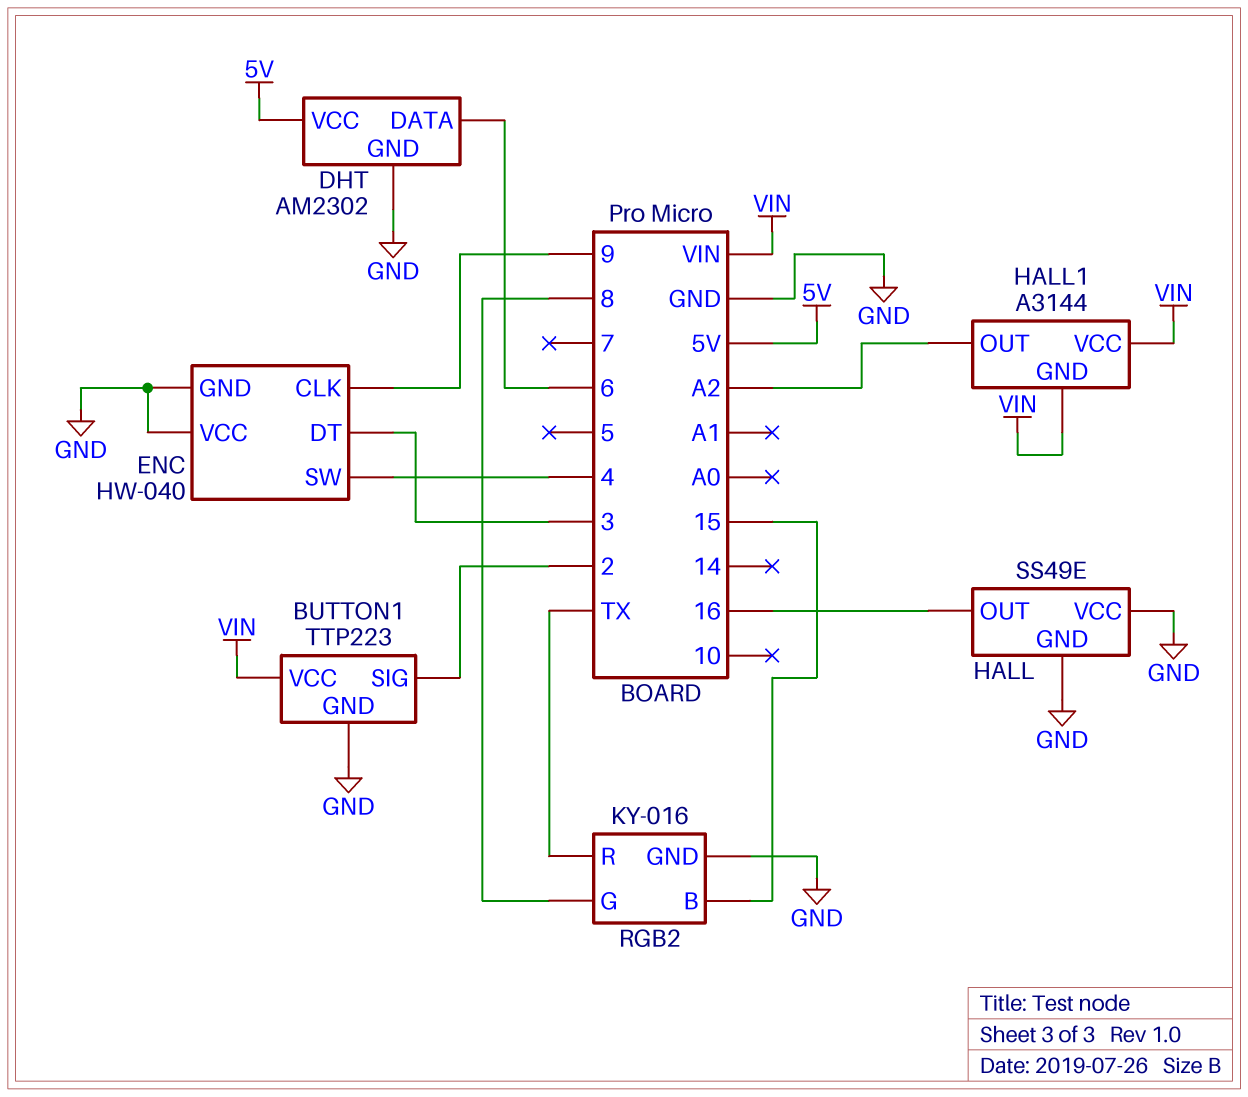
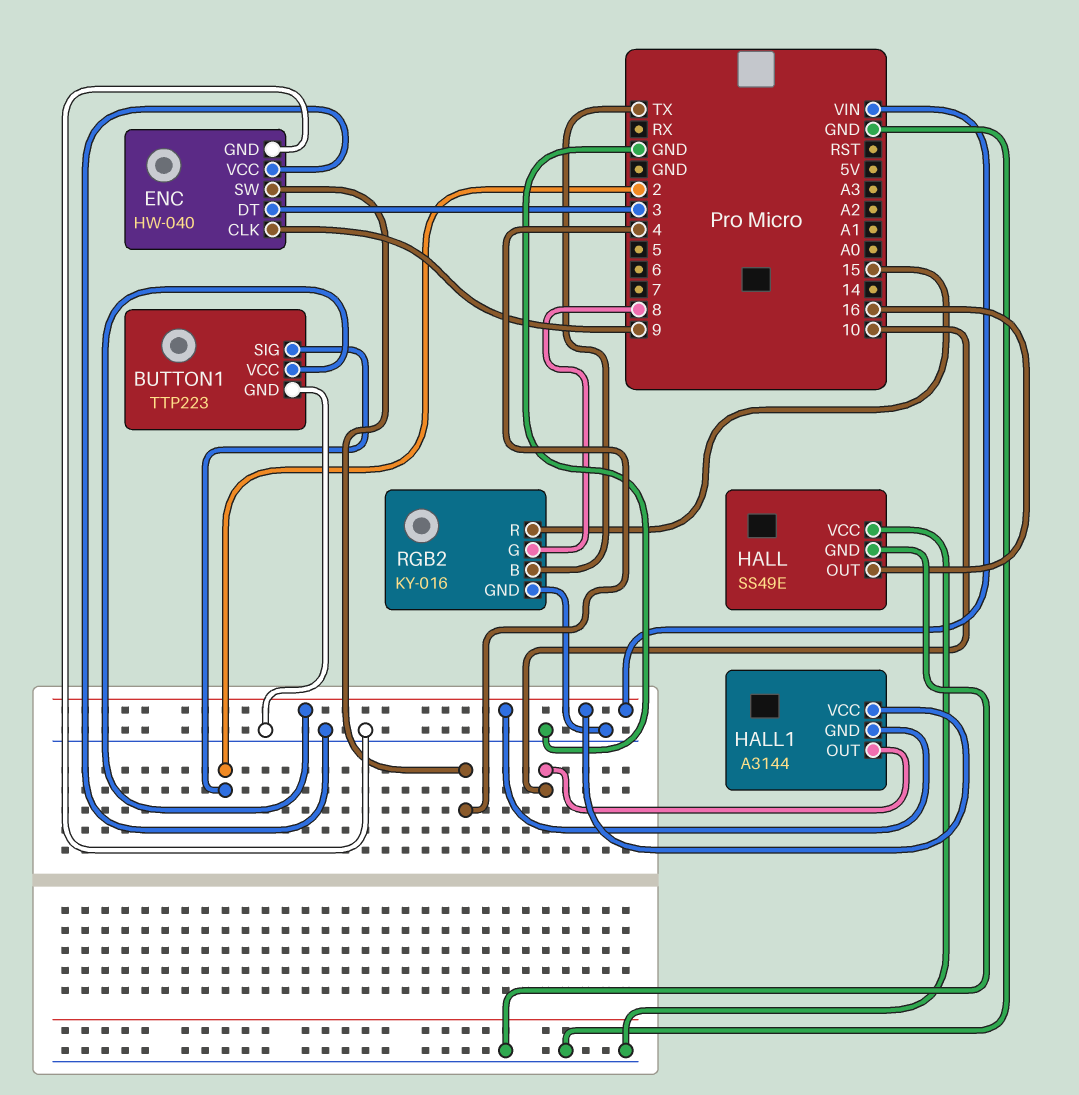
DHT: AM2302 -> none
DHT pin DATA: 6 -> none
DHT pin GND: GND -> none
DHT pin VCC: 5V -> none
HALL1 pin OUT: A2 -> 10
RGB2 pin B: 15 -> TX
RGB2 pin R: TX -> 15

